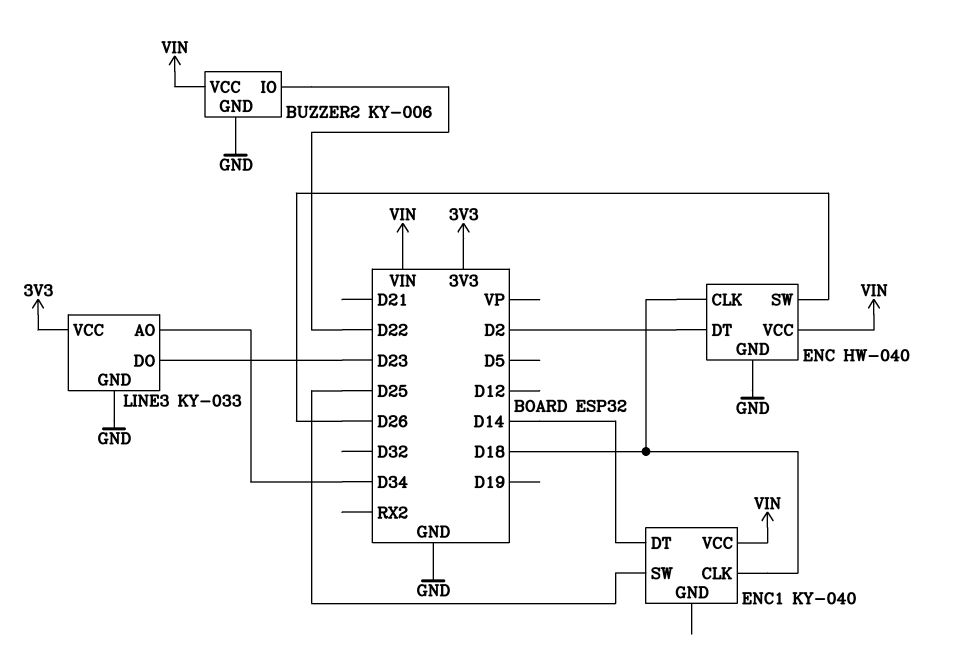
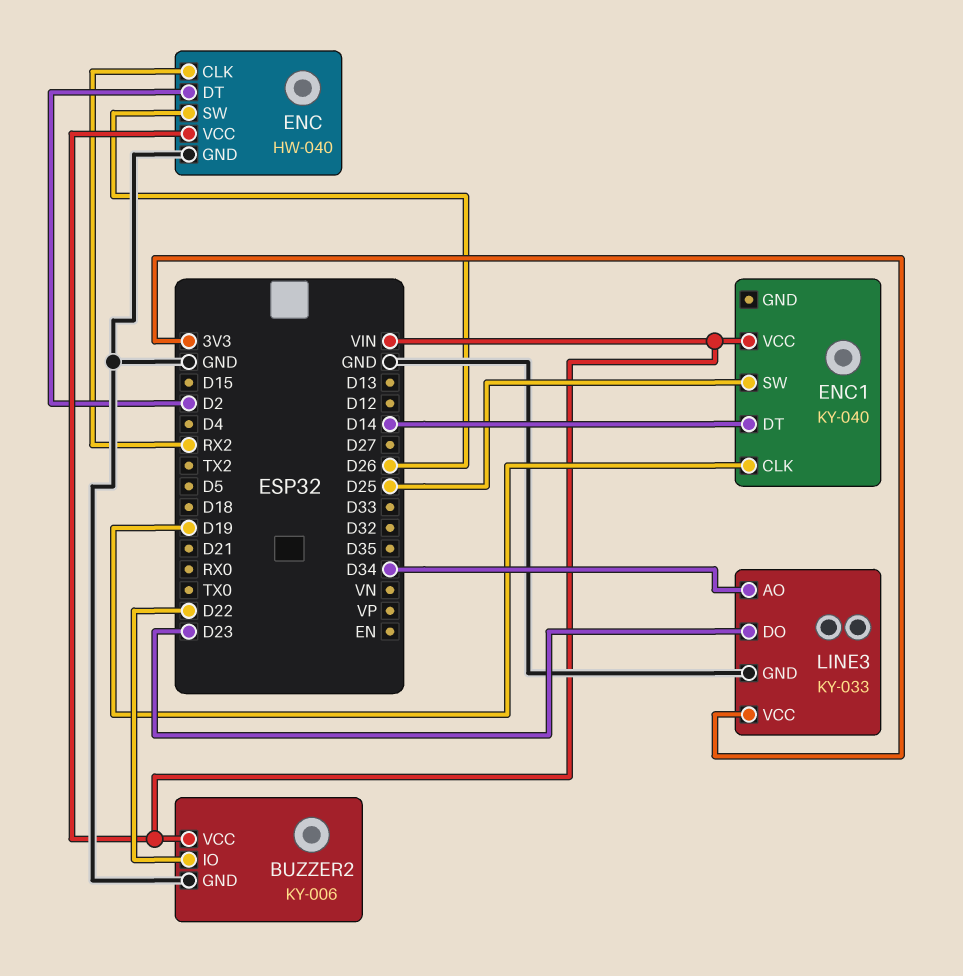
ENC pin CLK: D18 -> RX2
ENC1 pin CLK: D18 -> D19

